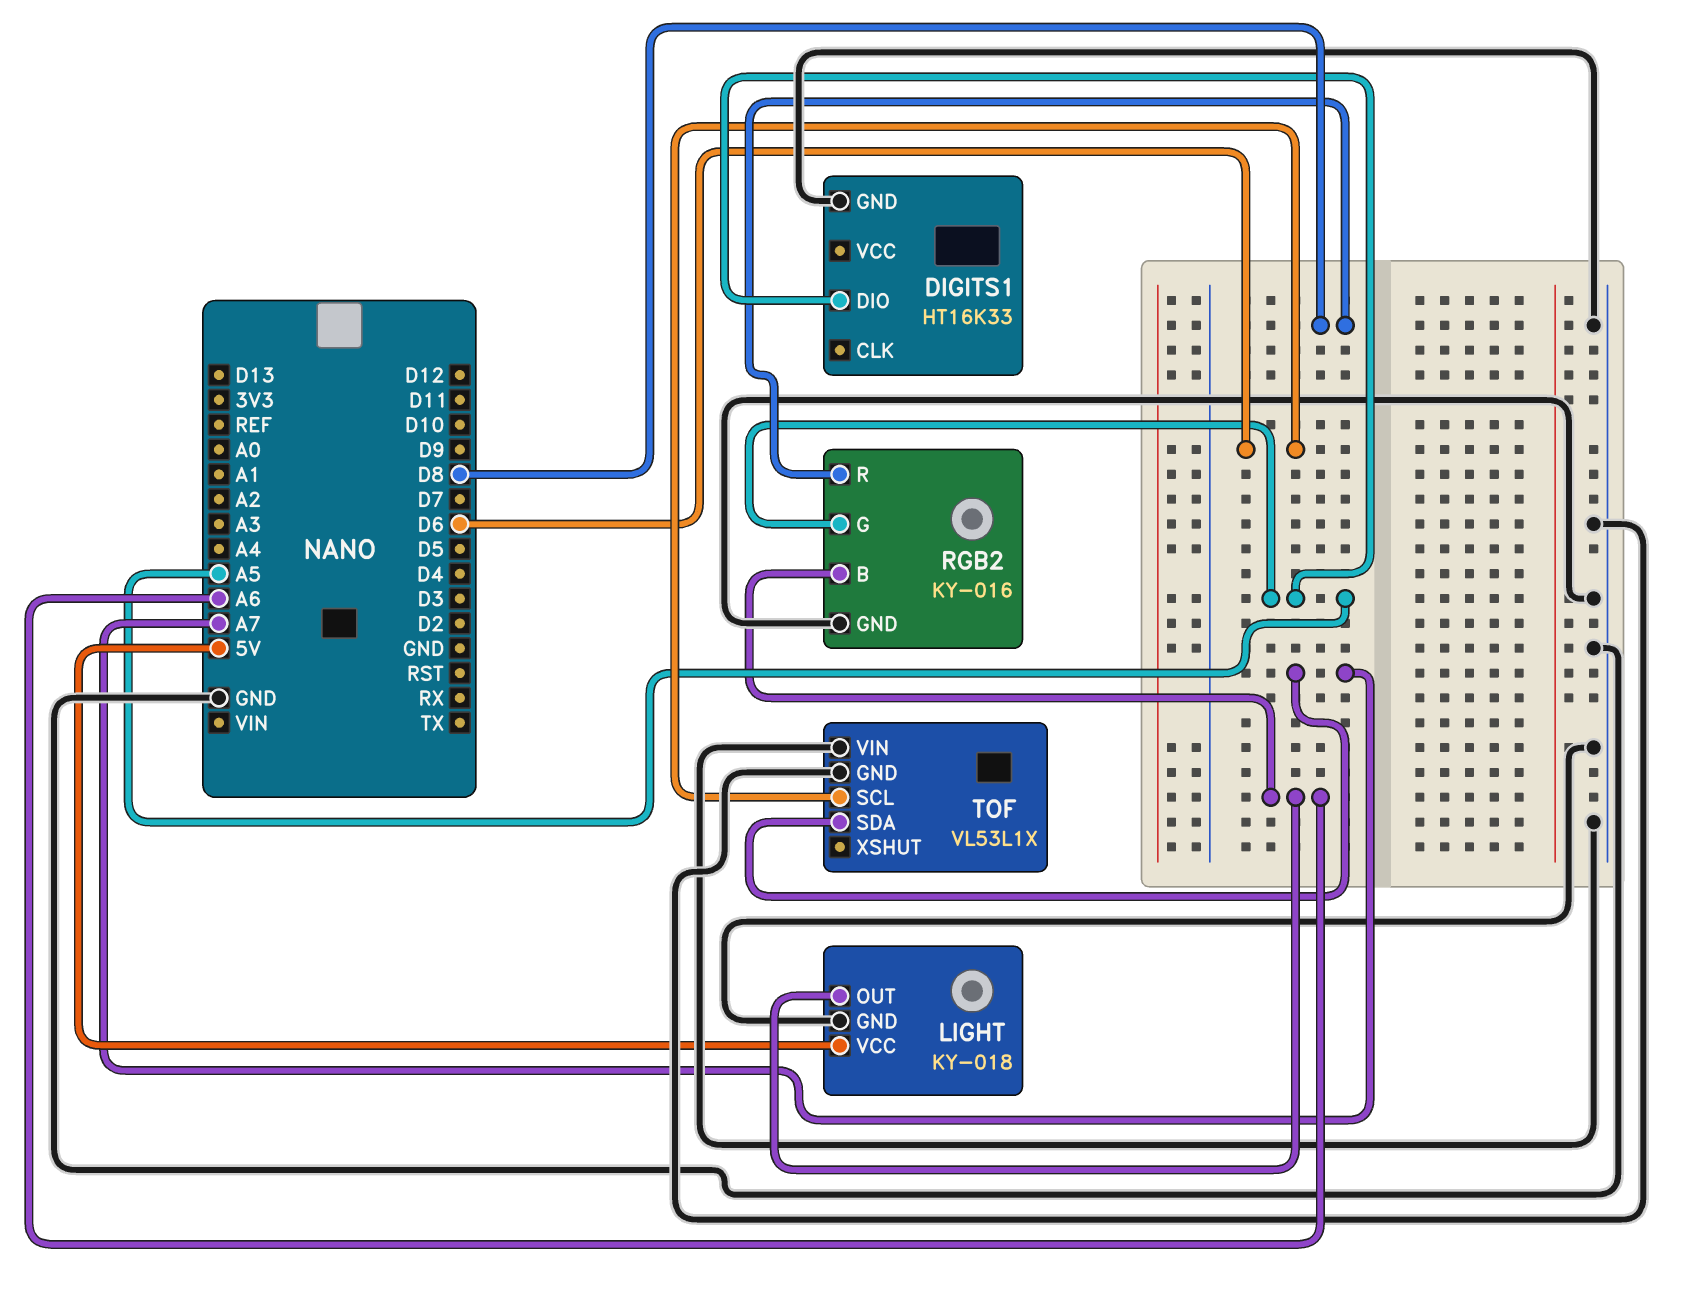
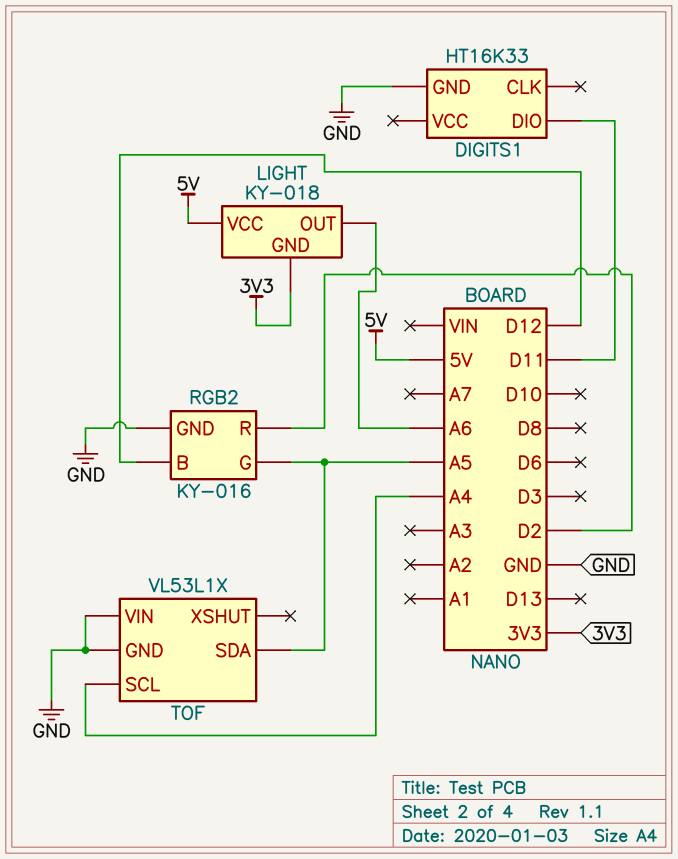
DIGITS1 pin DIO: A5 -> D11
LIGHT pin GND: GND -> 3V3
RGB2 pin B: A6 -> D12
RGB2 pin R: D8 -> D2
TOF pin SCL: D6 -> A4
TOF pin SDA: A7 -> A5

